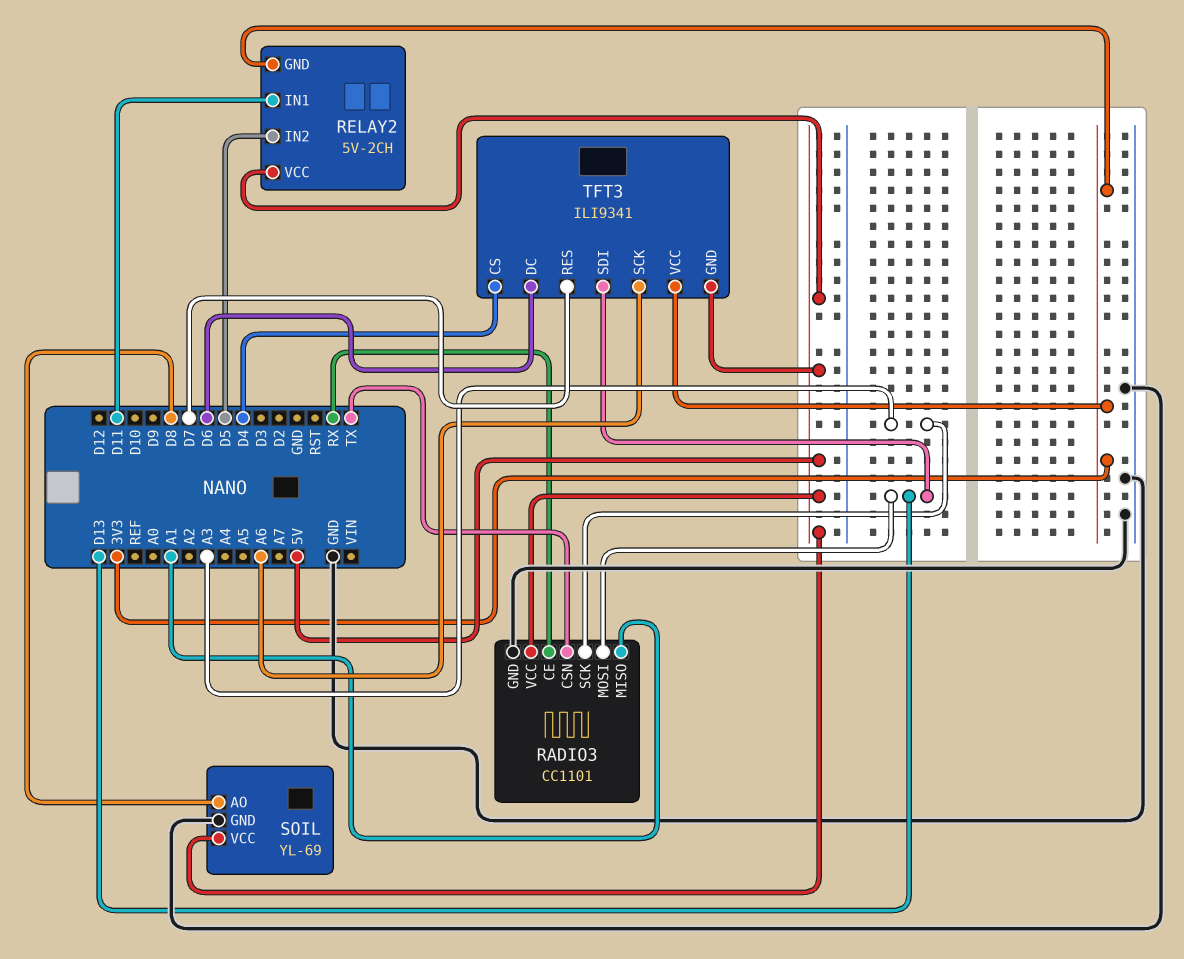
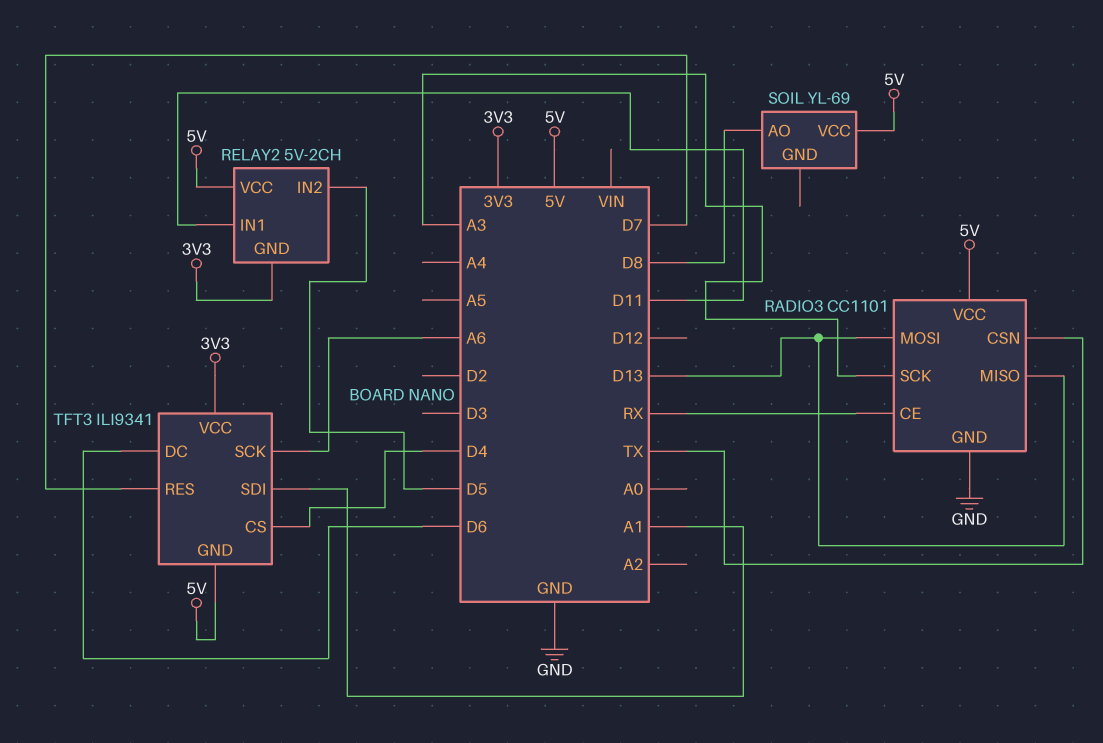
RADIO3 pin MISO: A1 -> D13
SOIL pin GND: GND -> none
TFT3 pin SDI: D13 -> A1

